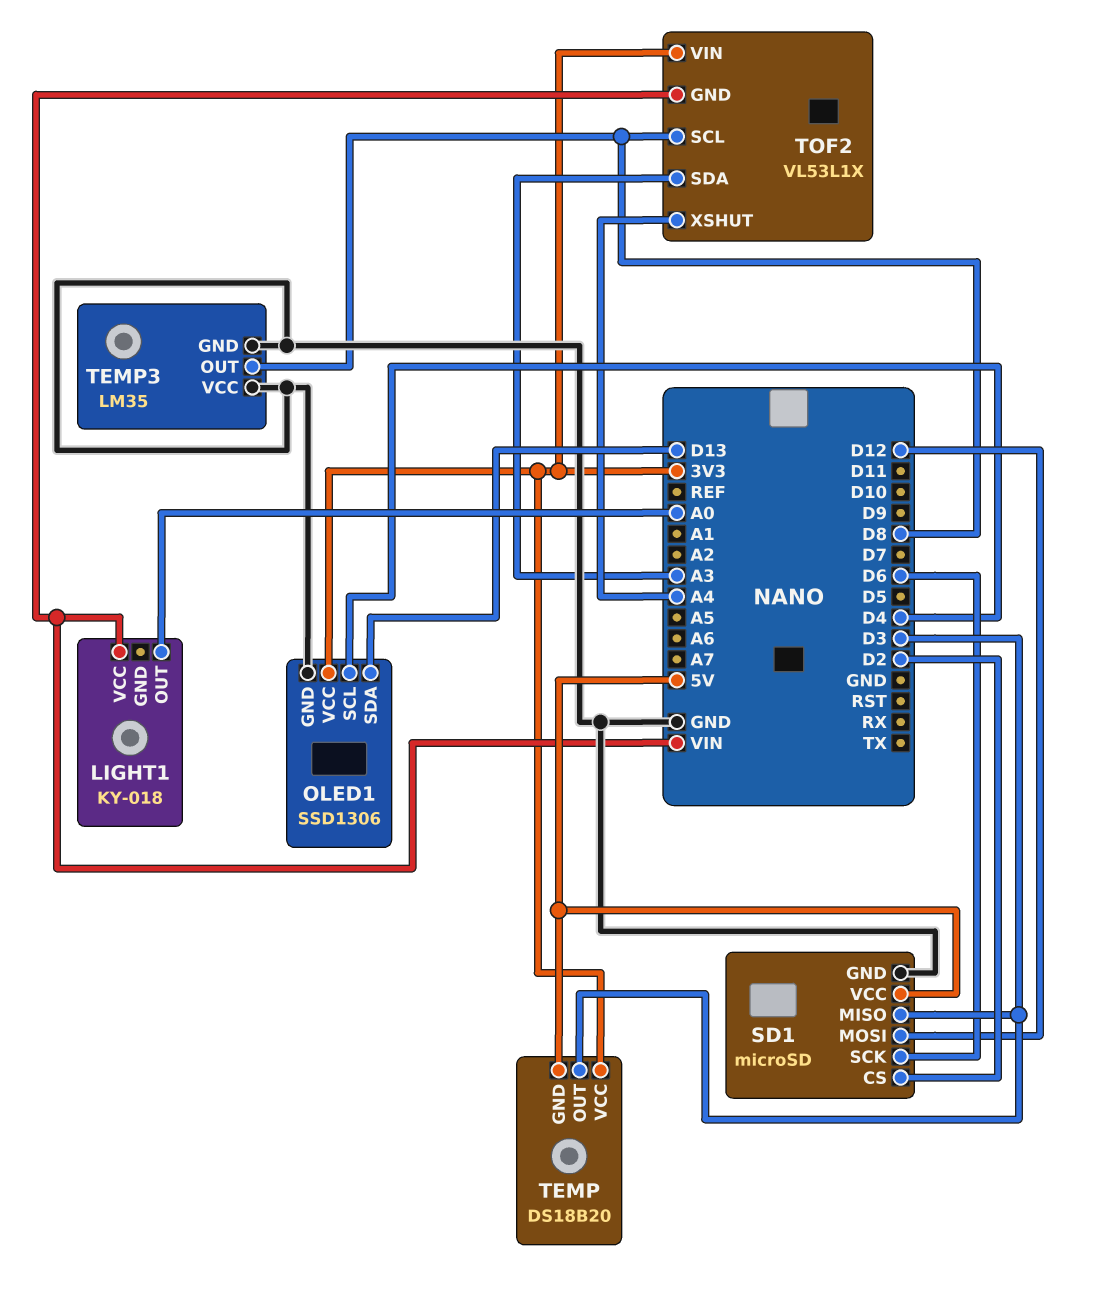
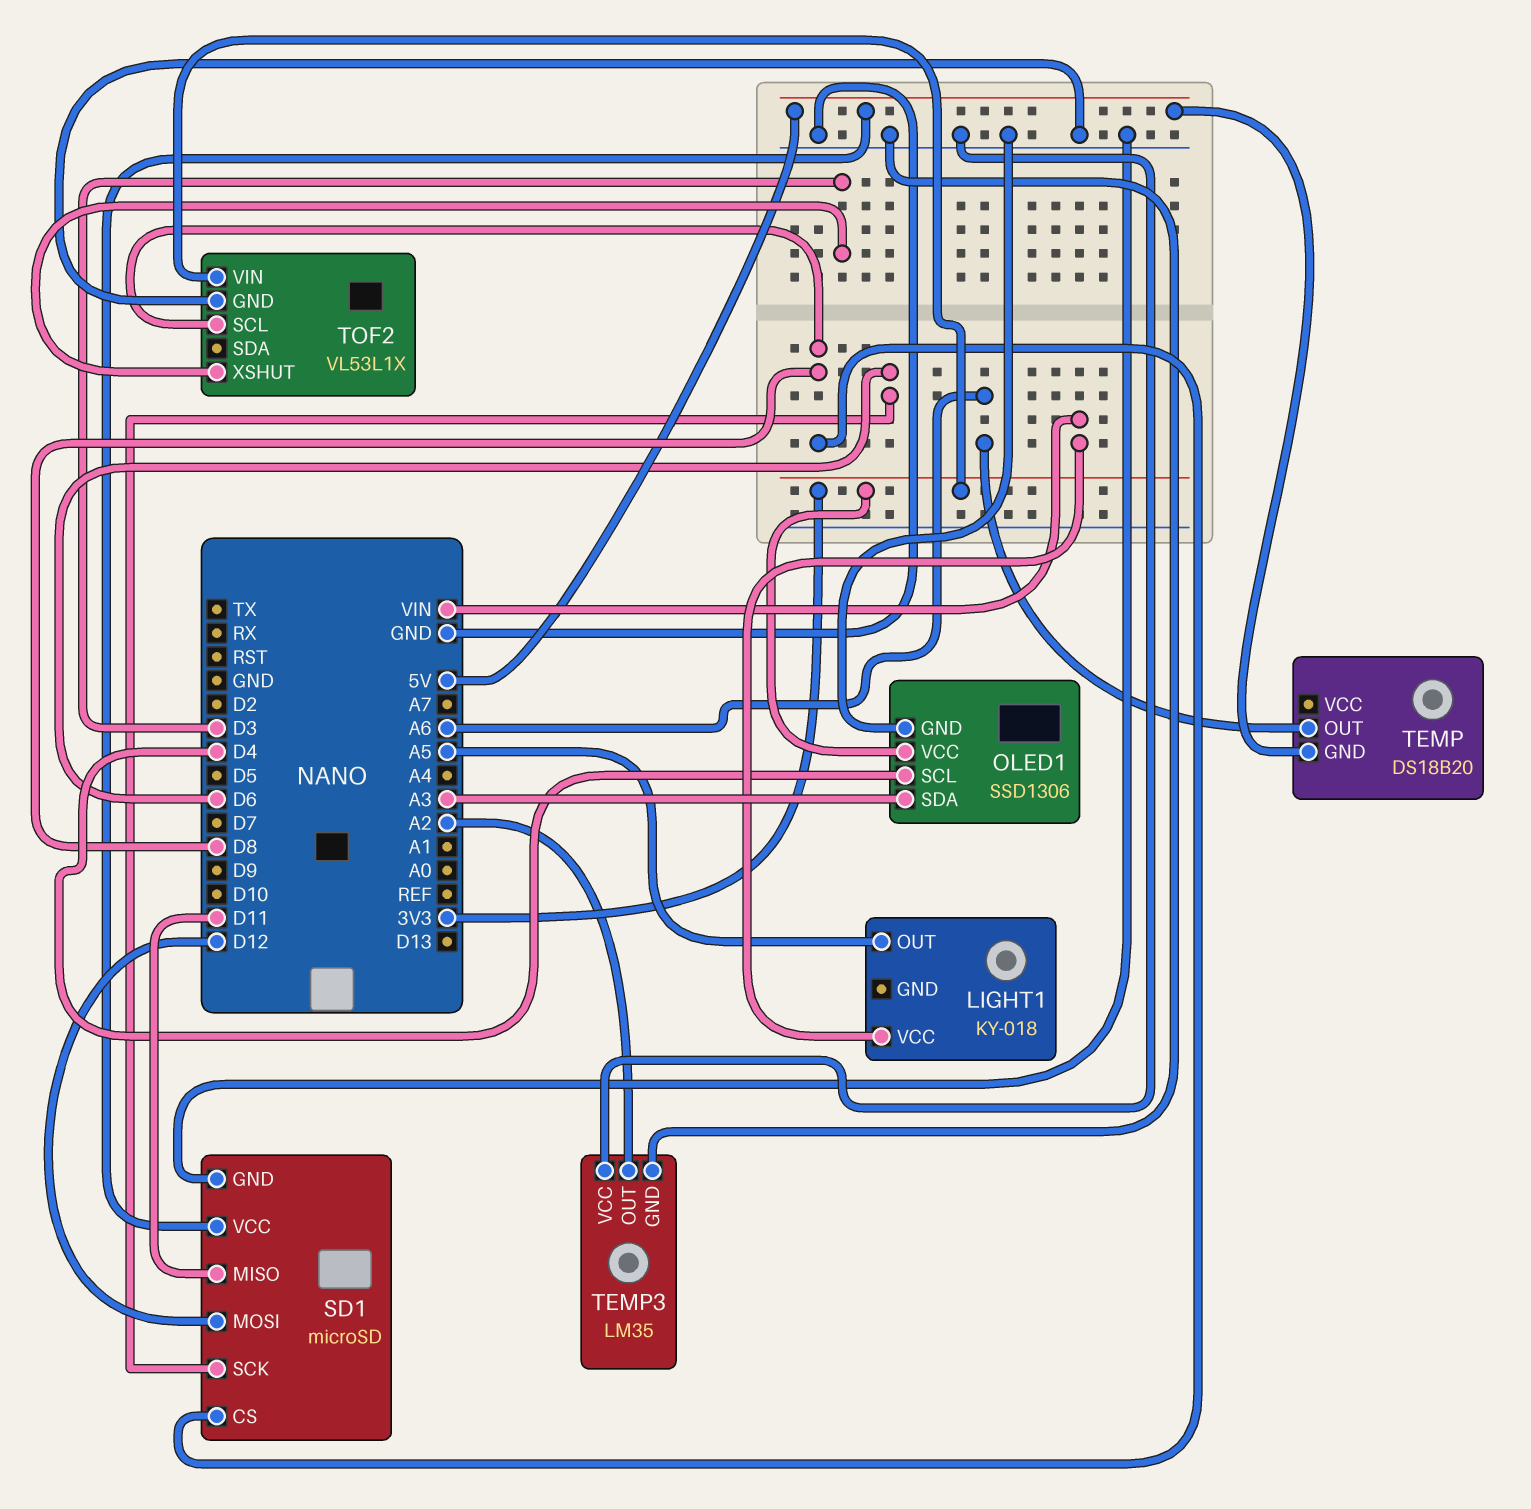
LIGHT1 pin OUT: A0 -> A5
OLED1 pin SDA: D13 -> A3
SD1 pin CS: D2 -> D8
SD1 pin MISO: D3 -> D11
TEMP pin OUT: D3 -> A6
TEMP pin VCC: 3V3 -> none
TEMP3 pin OUT: D8 -> A2
TOF2 pin GND: VIN -> GND
TOF2 pin SDA: A3 -> none
TOF2 pin XSHUT: A4 -> D3

